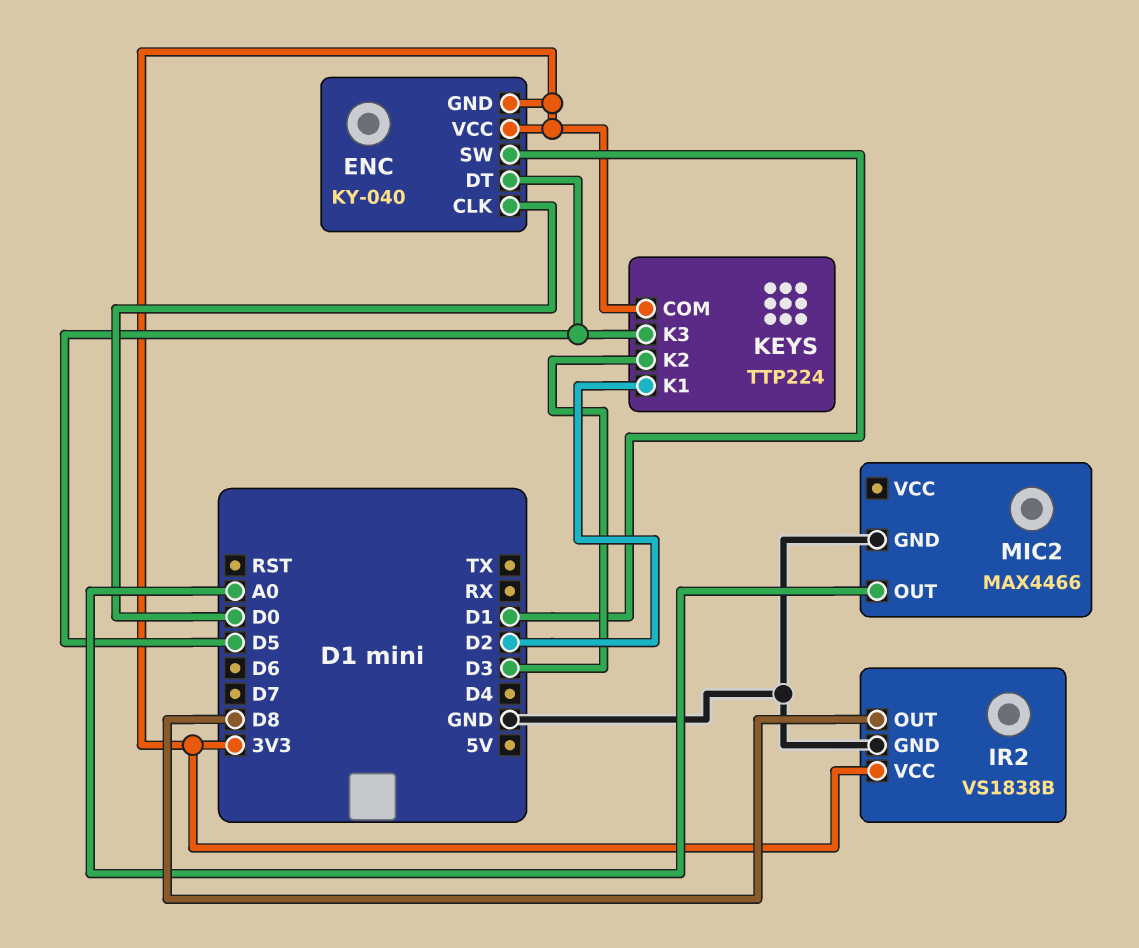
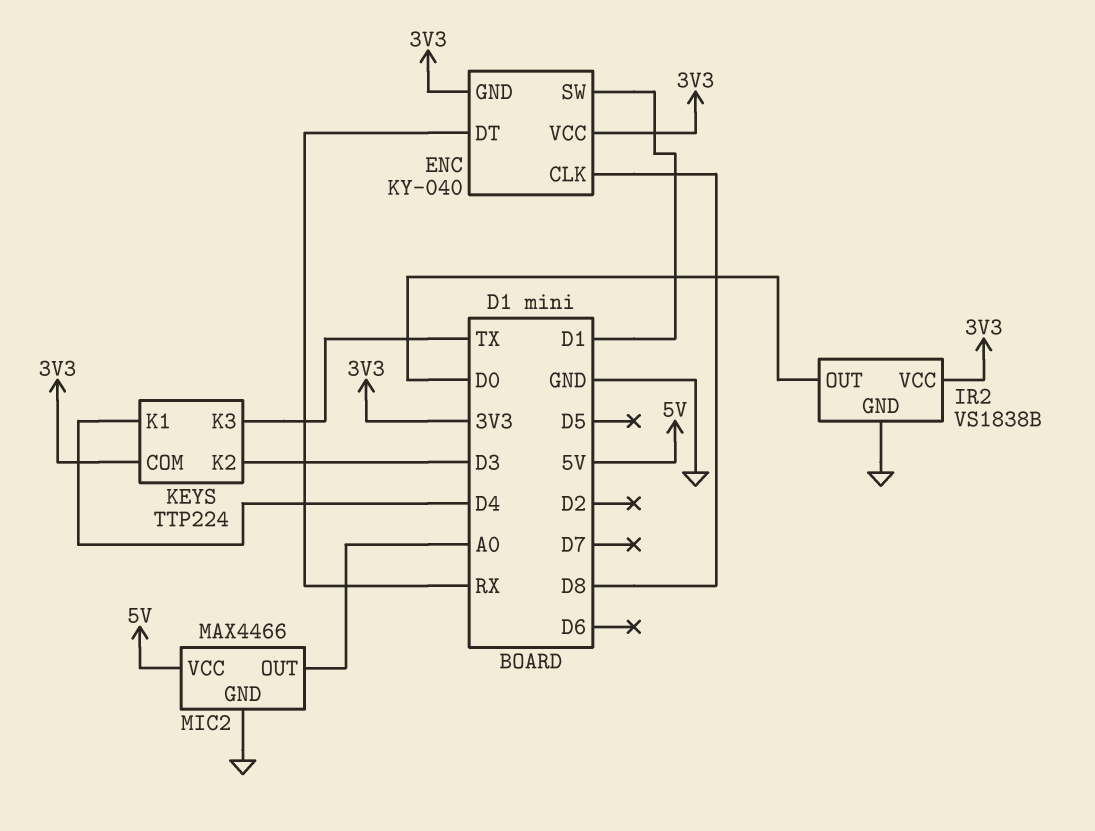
ENC pin CLK: D0 -> D8
ENC pin DT: D5 -> RX
IR2 pin OUT: D8 -> D0
KEYS pin K1: D2 -> D4
KEYS pin K3: D5 -> TX
MIC2 pin VCC: none -> 5V

